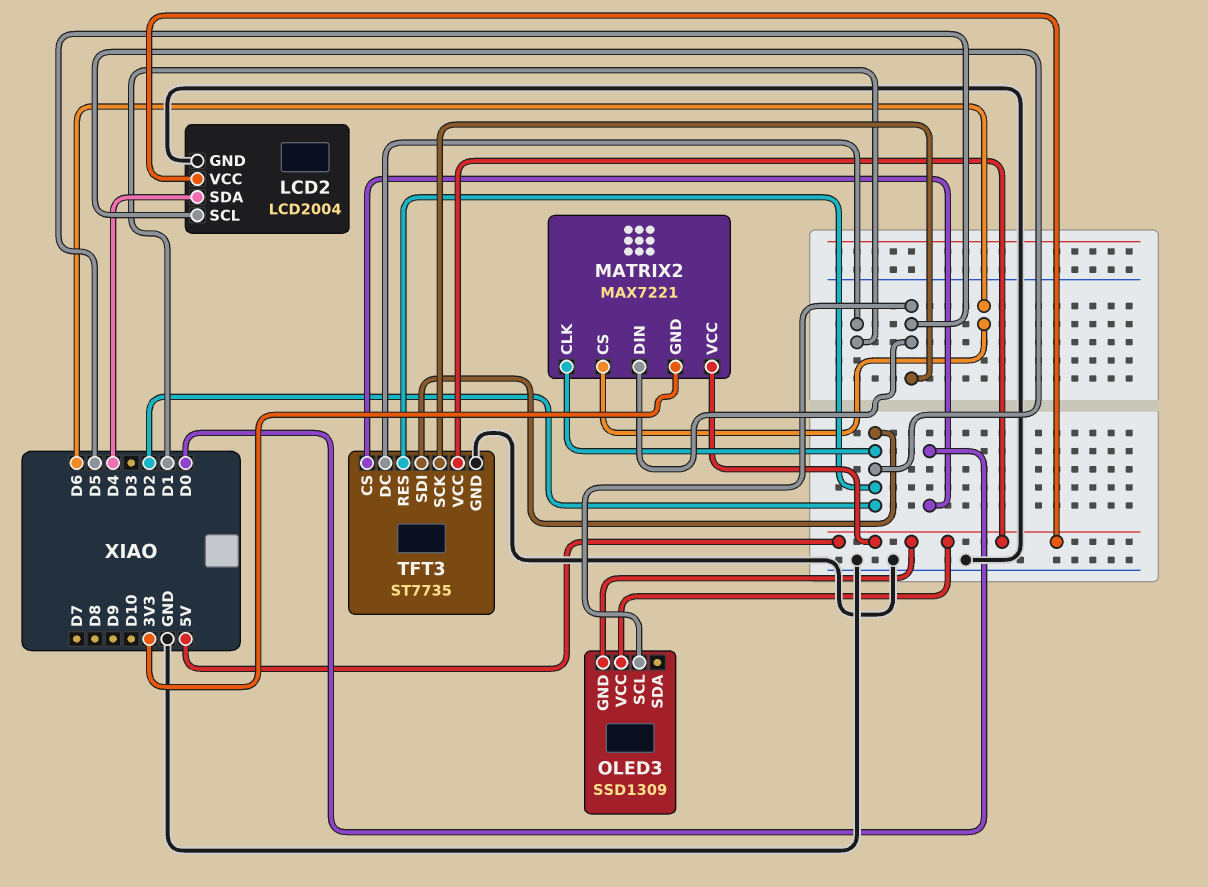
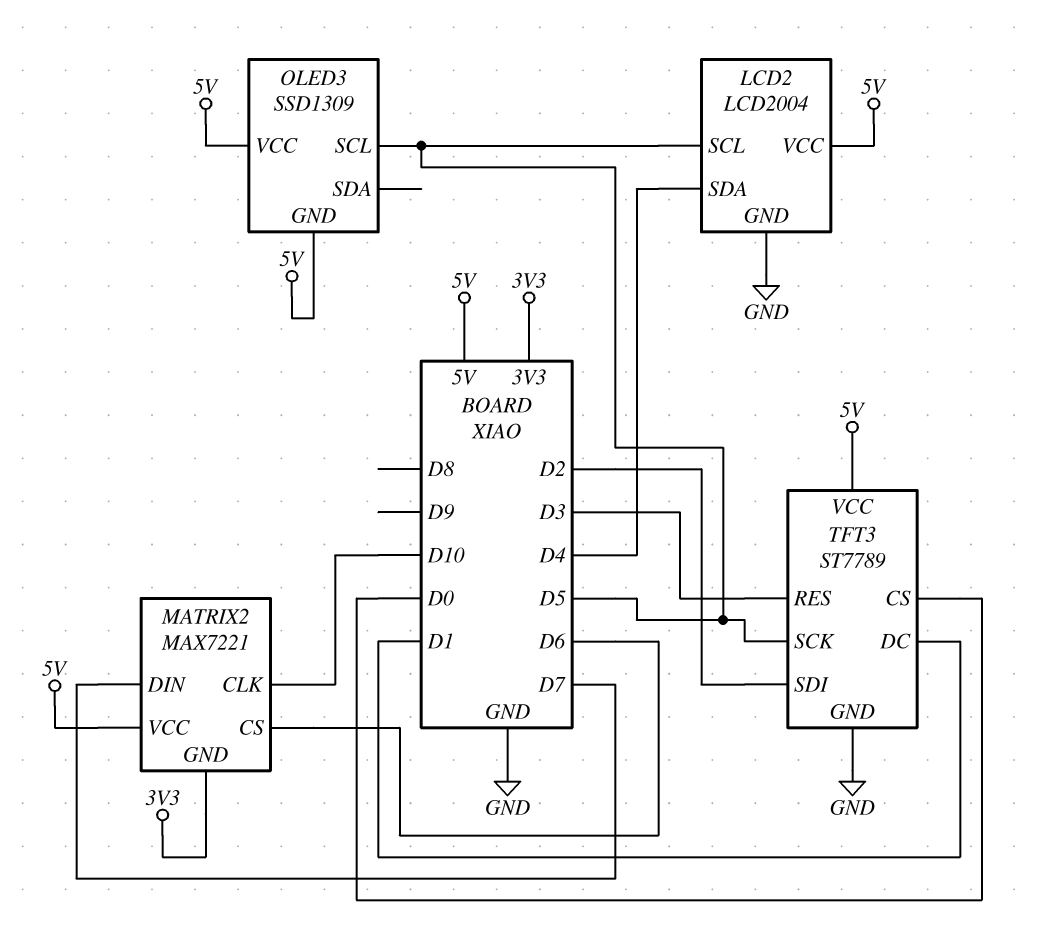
LCD2 pin SCL: D2 -> D5
MATRIX2 pin CLK: D2 -> D10
MATRIX2 pin DIN: D5 -> D7
TFT3: ST7735 -> ST7789
TFT3 pin RES: D2 -> D3

